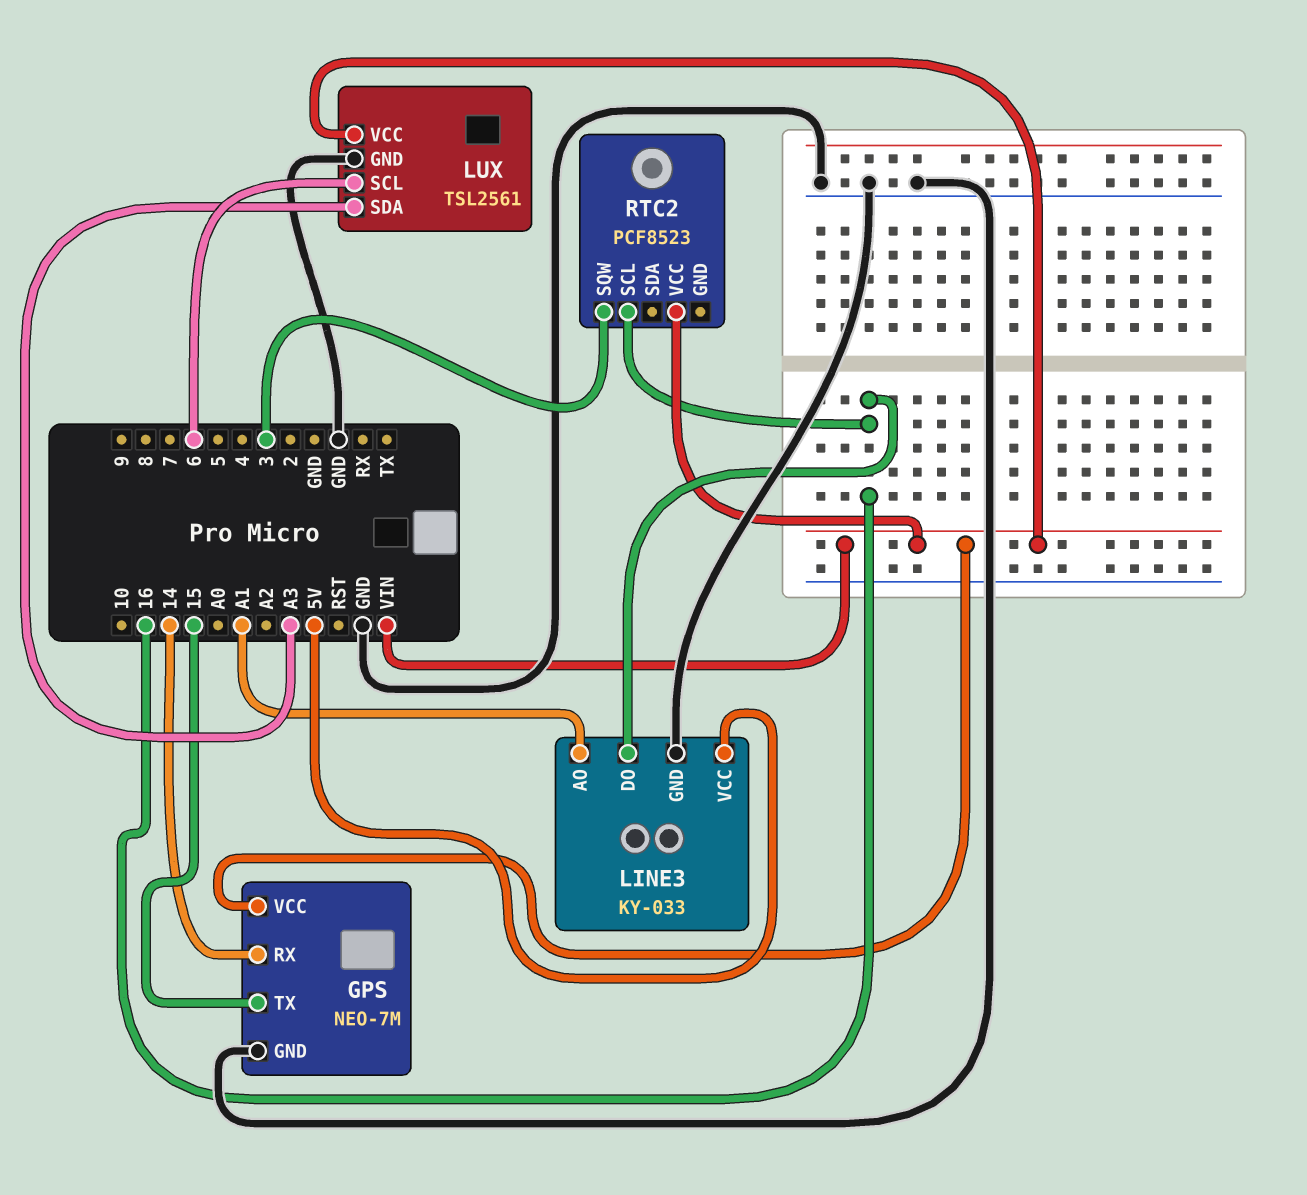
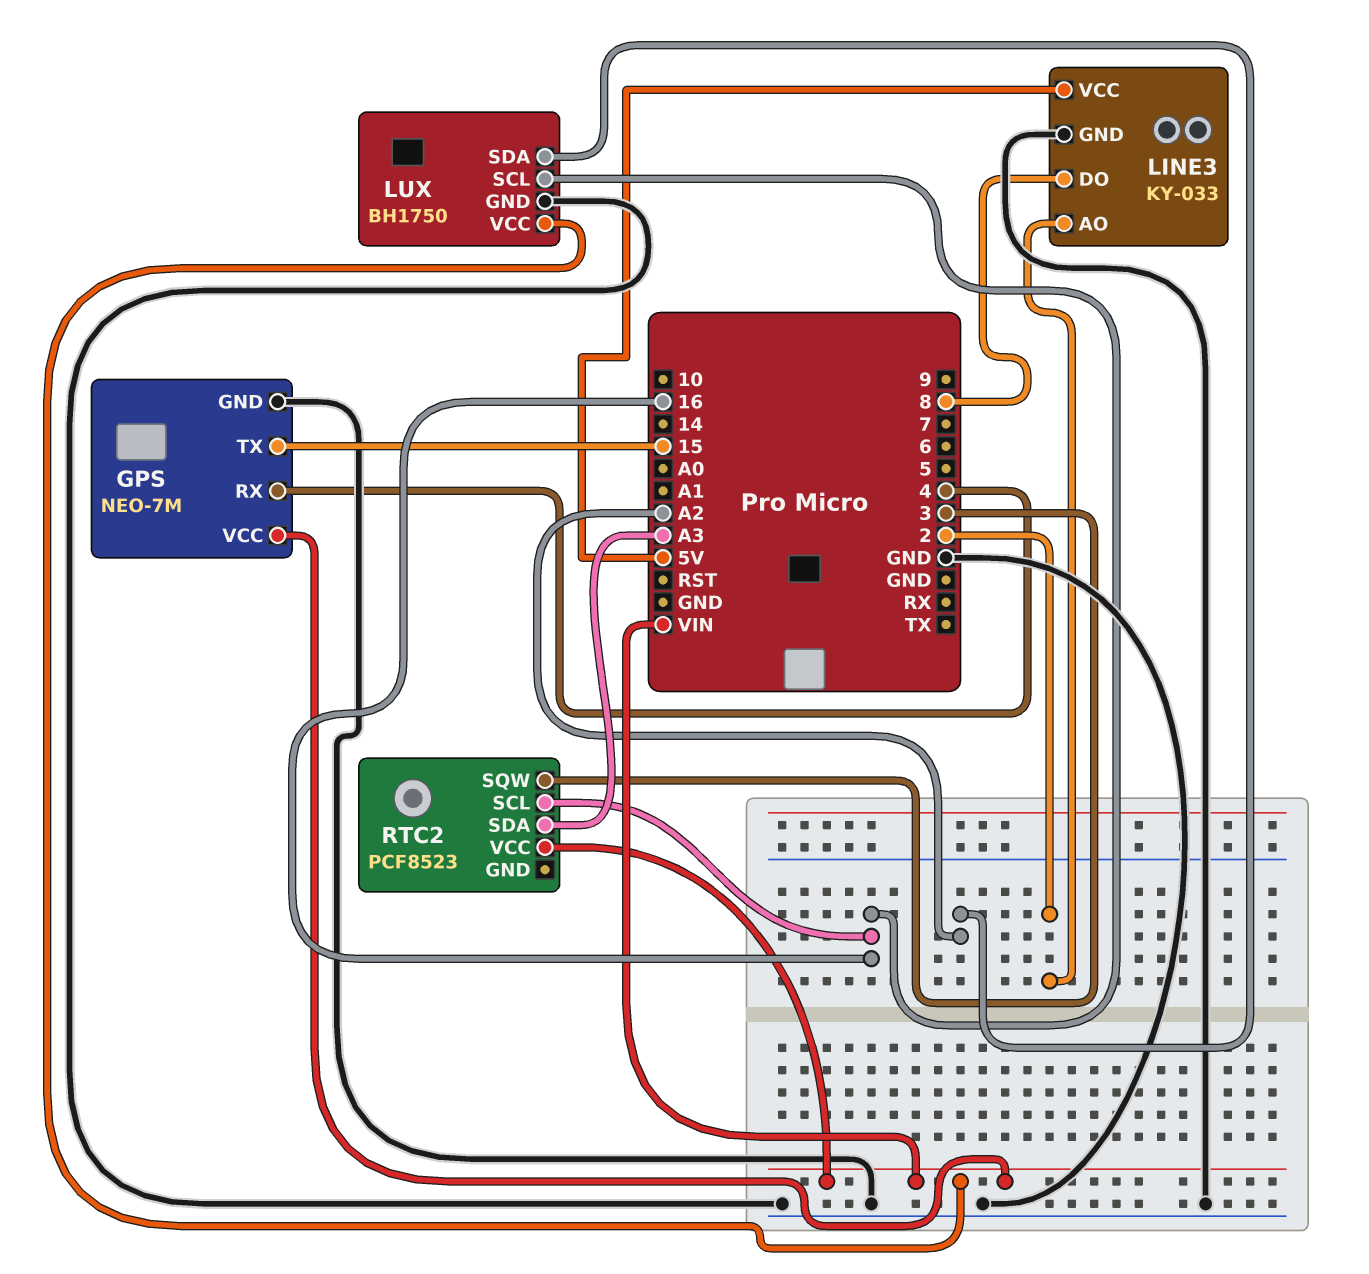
GPS pin RX: 14 -> 4
LINE3 pin AO: A1 -> 2
LINE3 pin DO: 16 -> 8
LUX: TSL2561 -> BH1750
LUX pin SCL: 6 -> 16
LUX pin SDA: A3 -> A2
RTC2 pin SDA: none -> A3

